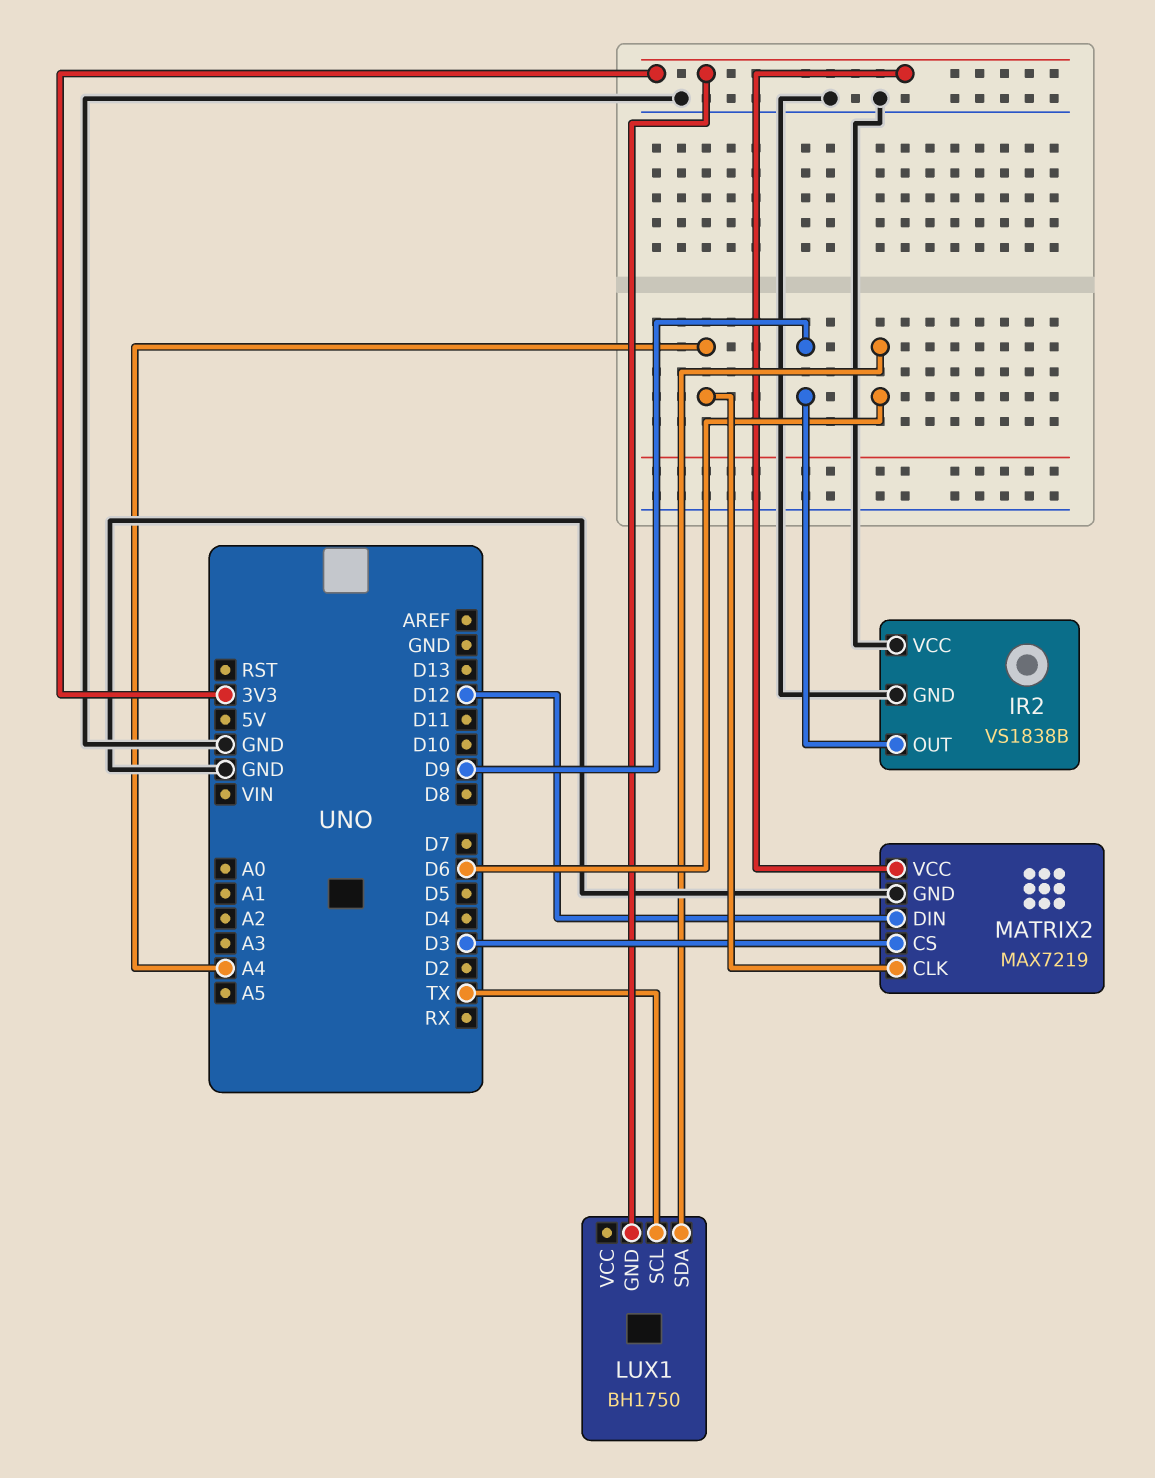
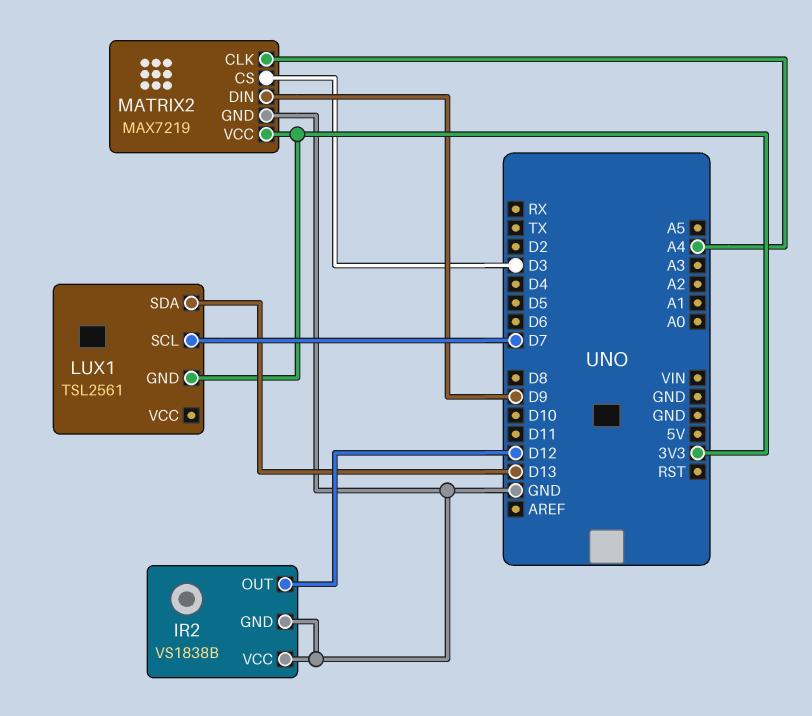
IR2 pin OUT: D9 -> D12
LUX1: BH1750 -> TSL2561
LUX1 pin SCL: TX -> D7
LUX1 pin SDA: D6 -> D13
MATRIX2 pin DIN: D12 -> D9

